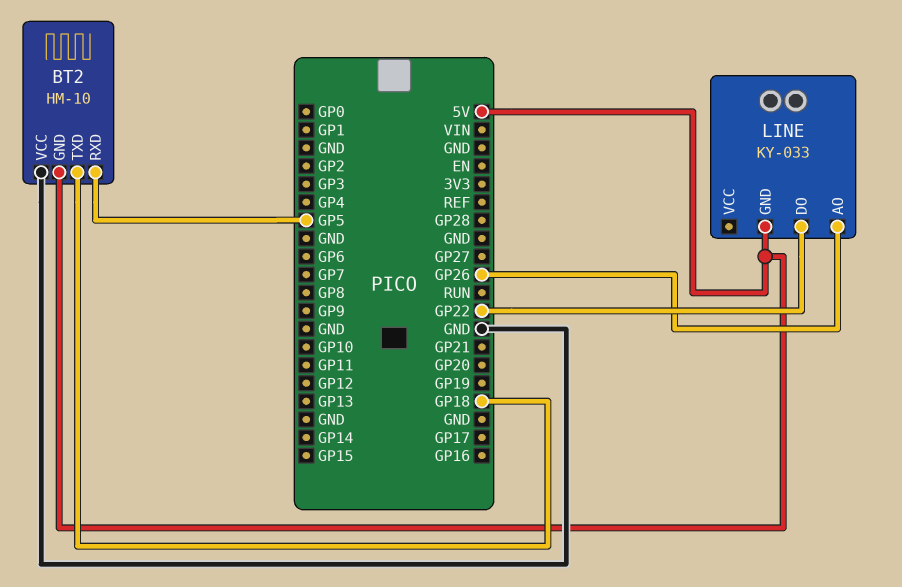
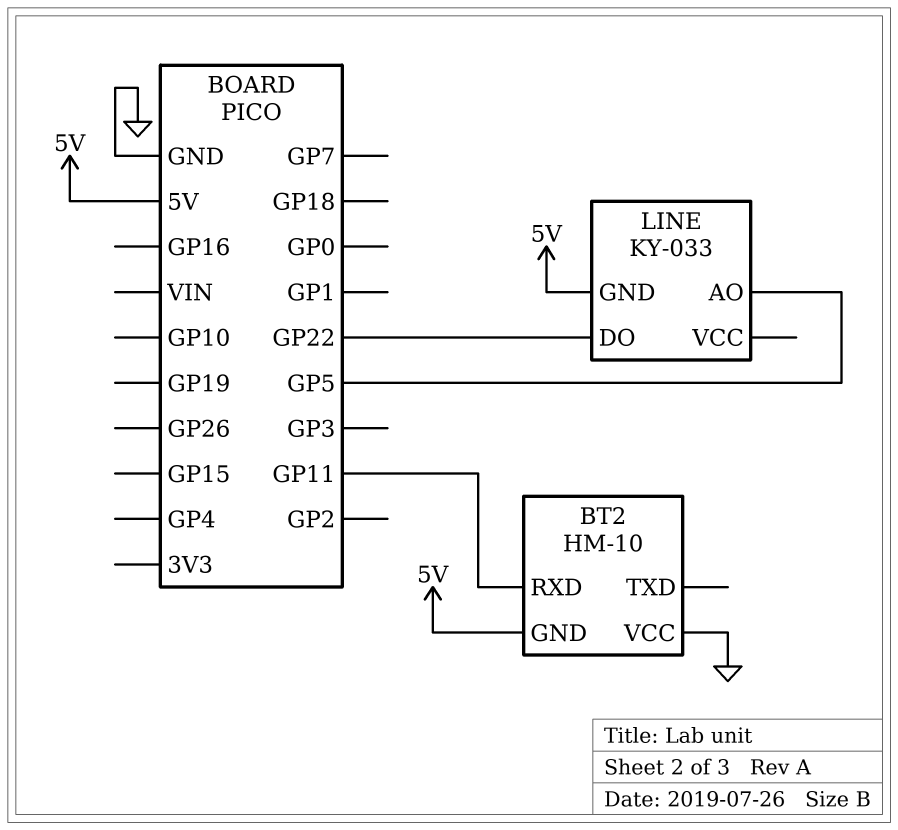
BT2 pin RXD: GP5 -> GP11
BT2 pin TXD: GP18 -> none
LINE pin AO: GP26 -> GP5

